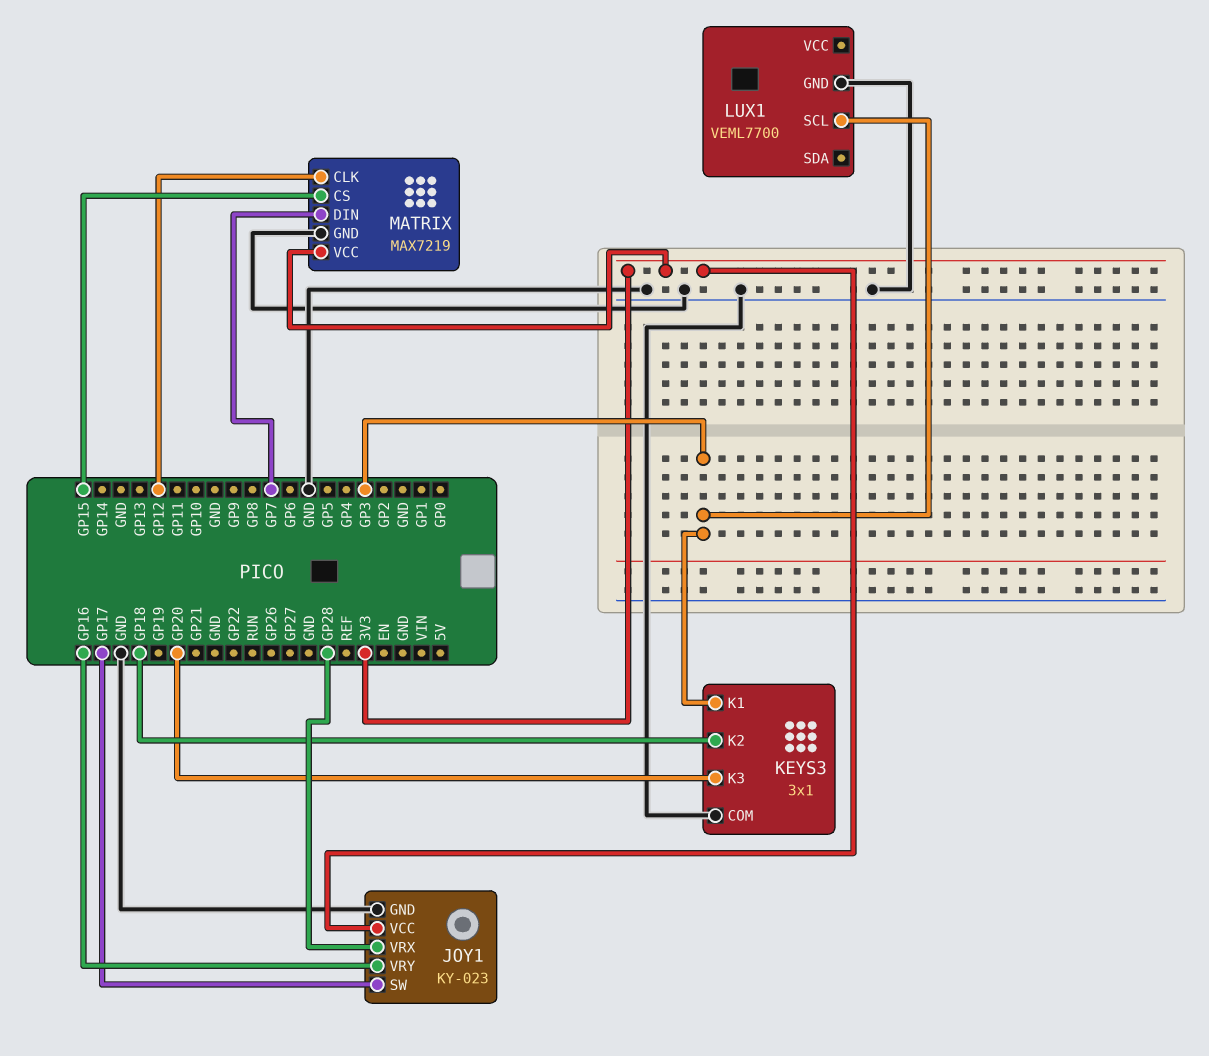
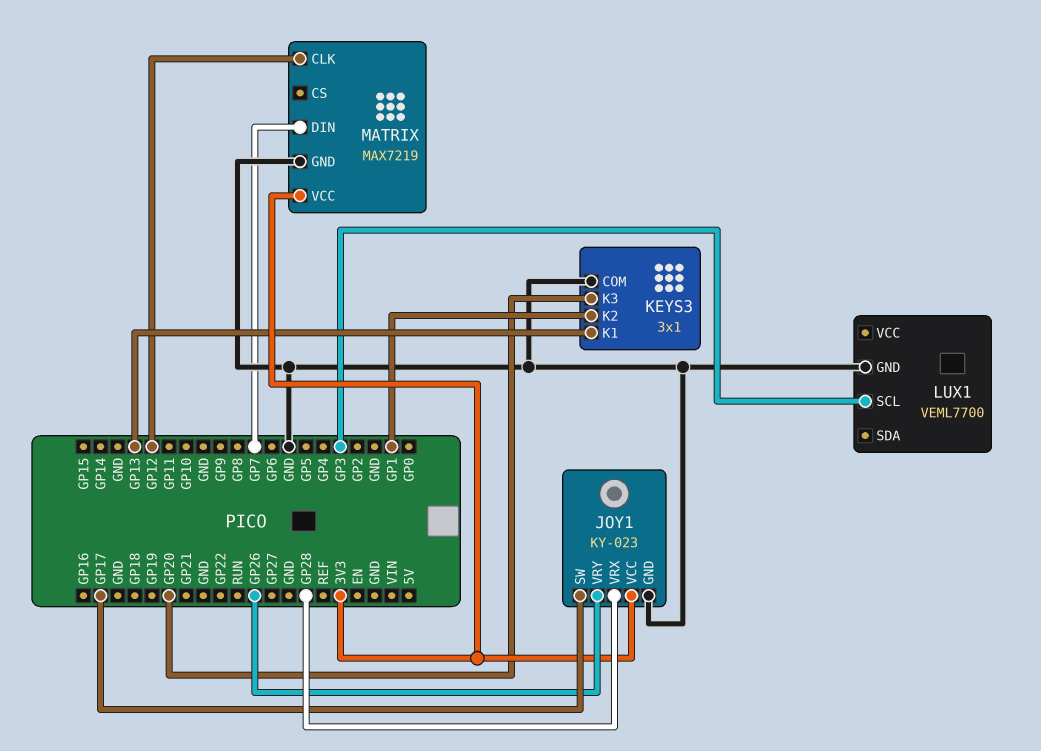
JOY1 pin VRY: GP16 -> GP26
KEYS3 pin K1: GP3 -> GP13
KEYS3 pin K2: GP18 -> GP1
MATRIX pin CS: GP15 -> none

